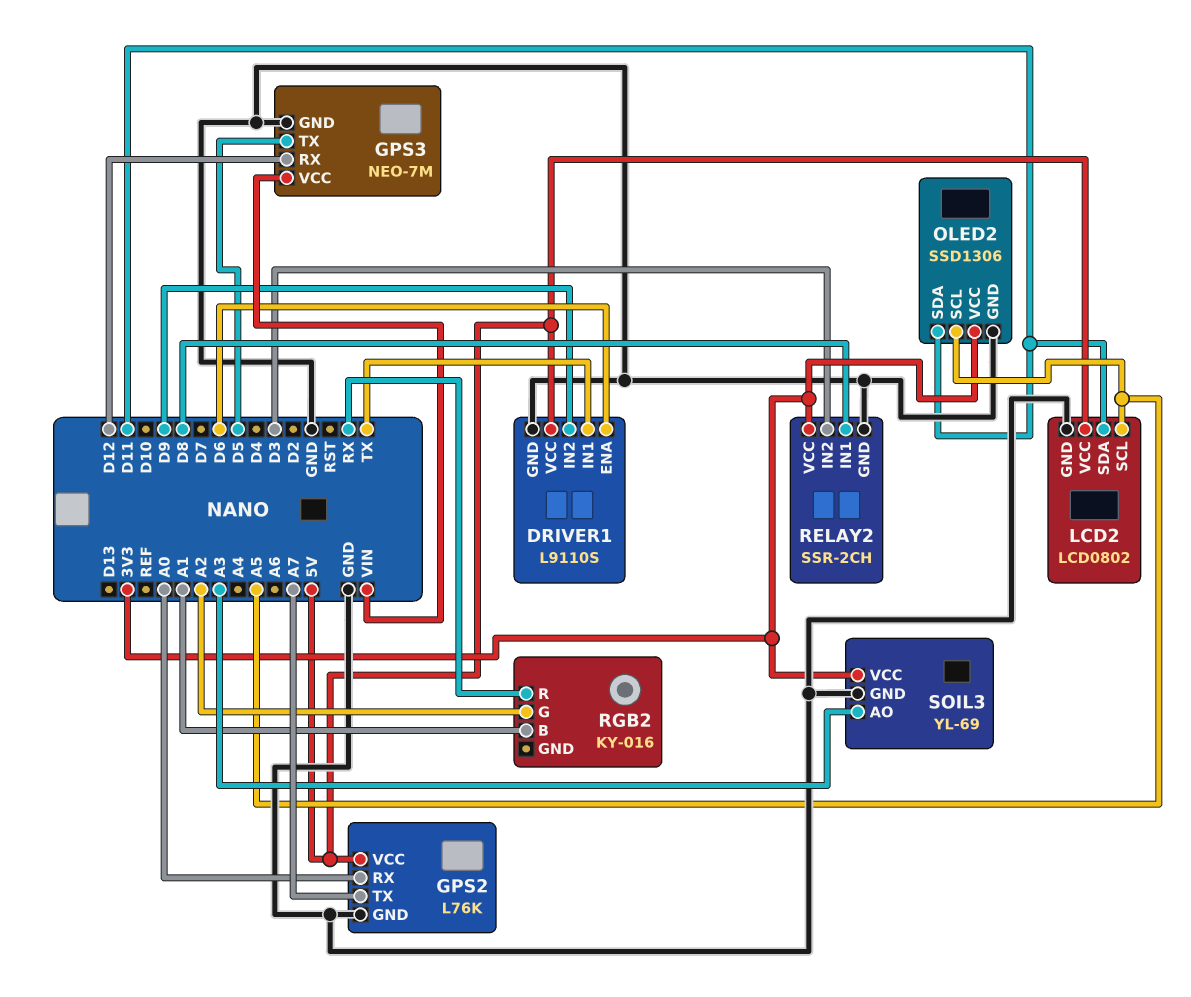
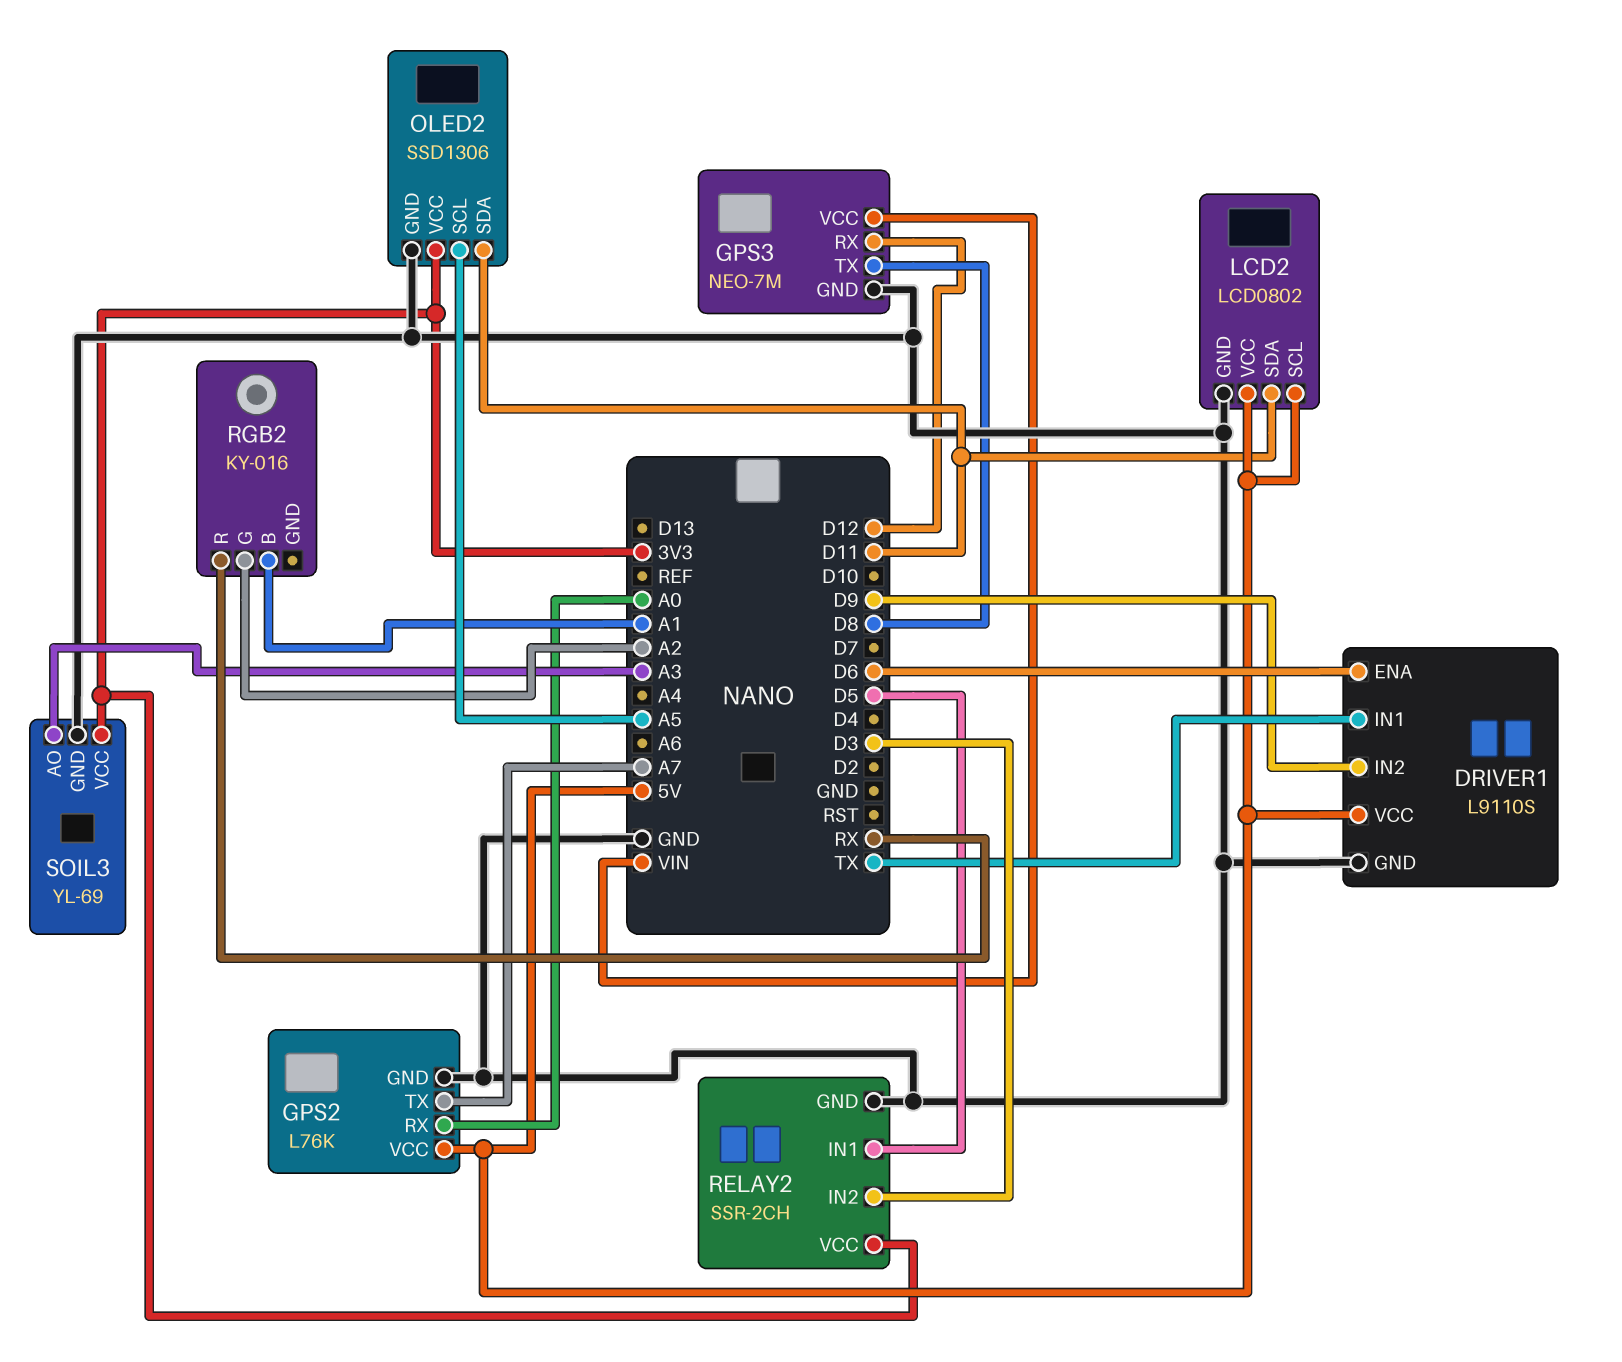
GPS3 pin TX: D5 -> D8
LCD2 pin SCL: A5 -> 5V
RELAY2 pin IN1: D8 -> D5

